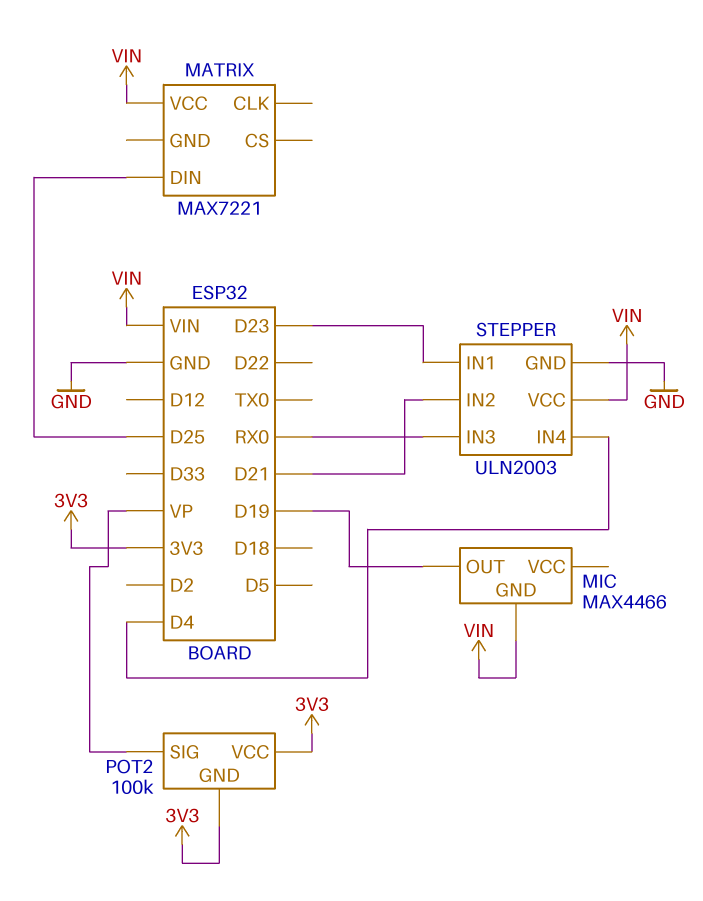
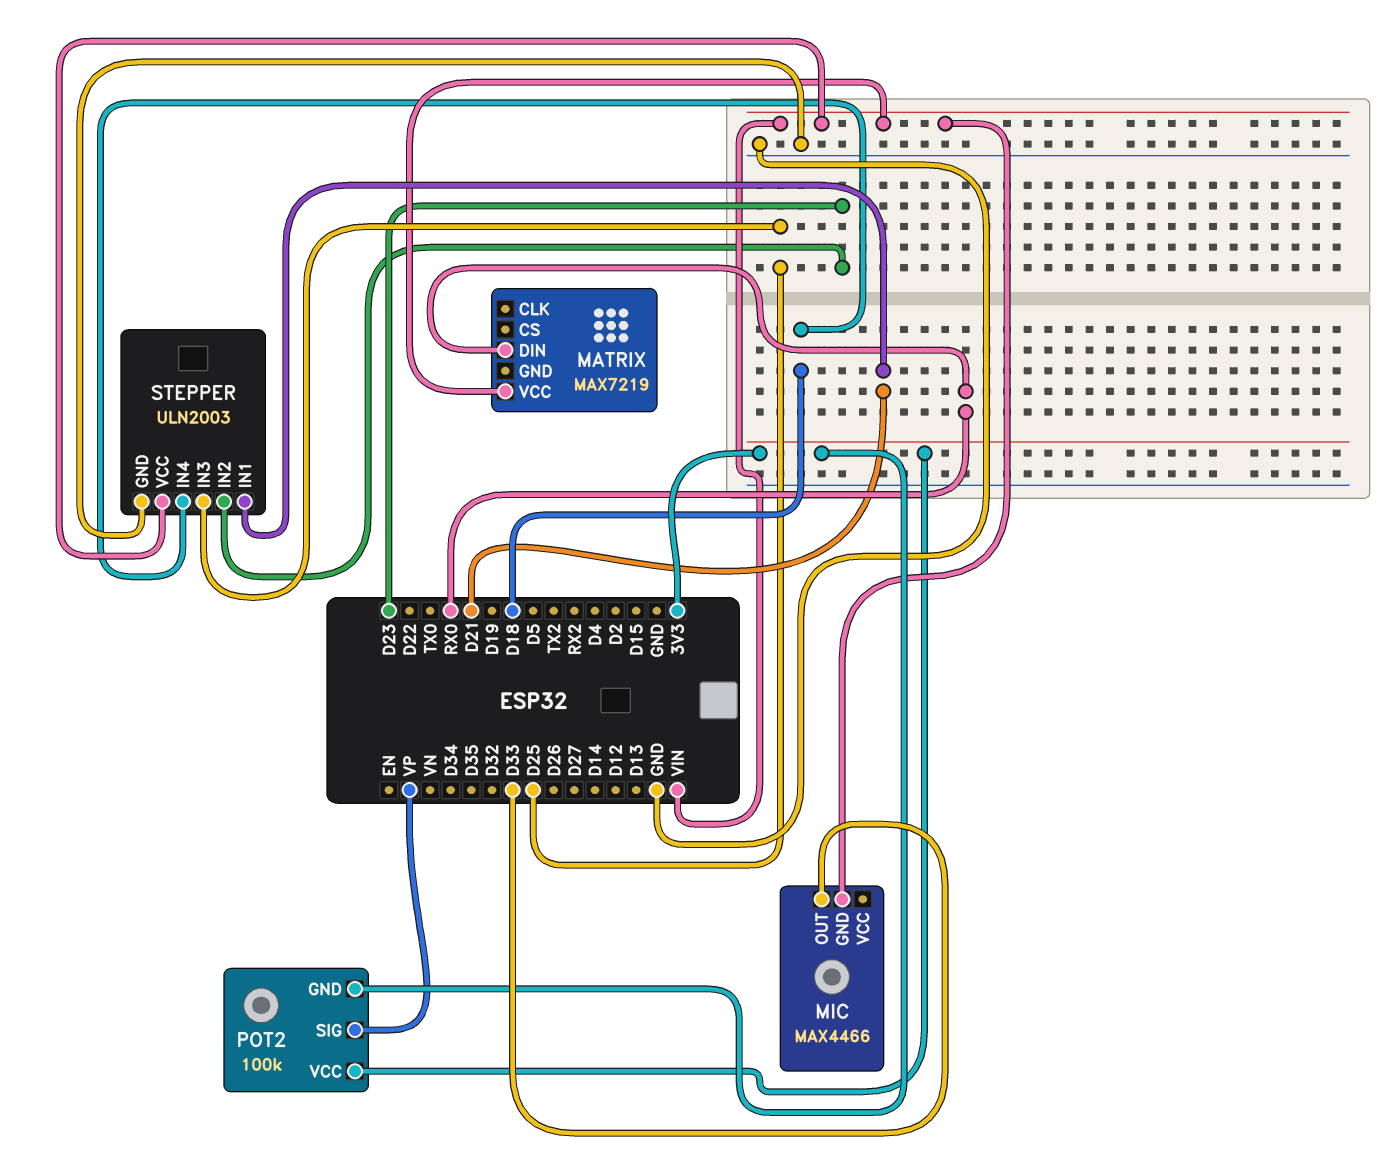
MATRIX: MAX7221 -> MAX7219
MATRIX pin DIN: D25 -> RX0
MIC pin OUT: D19 -> D33
STEPPER pin IN1: D23 -> D21
STEPPER pin IN2: D21 -> D23
STEPPER pin IN3: RX0 -> D25
STEPPER pin IN4: D4 -> D18

